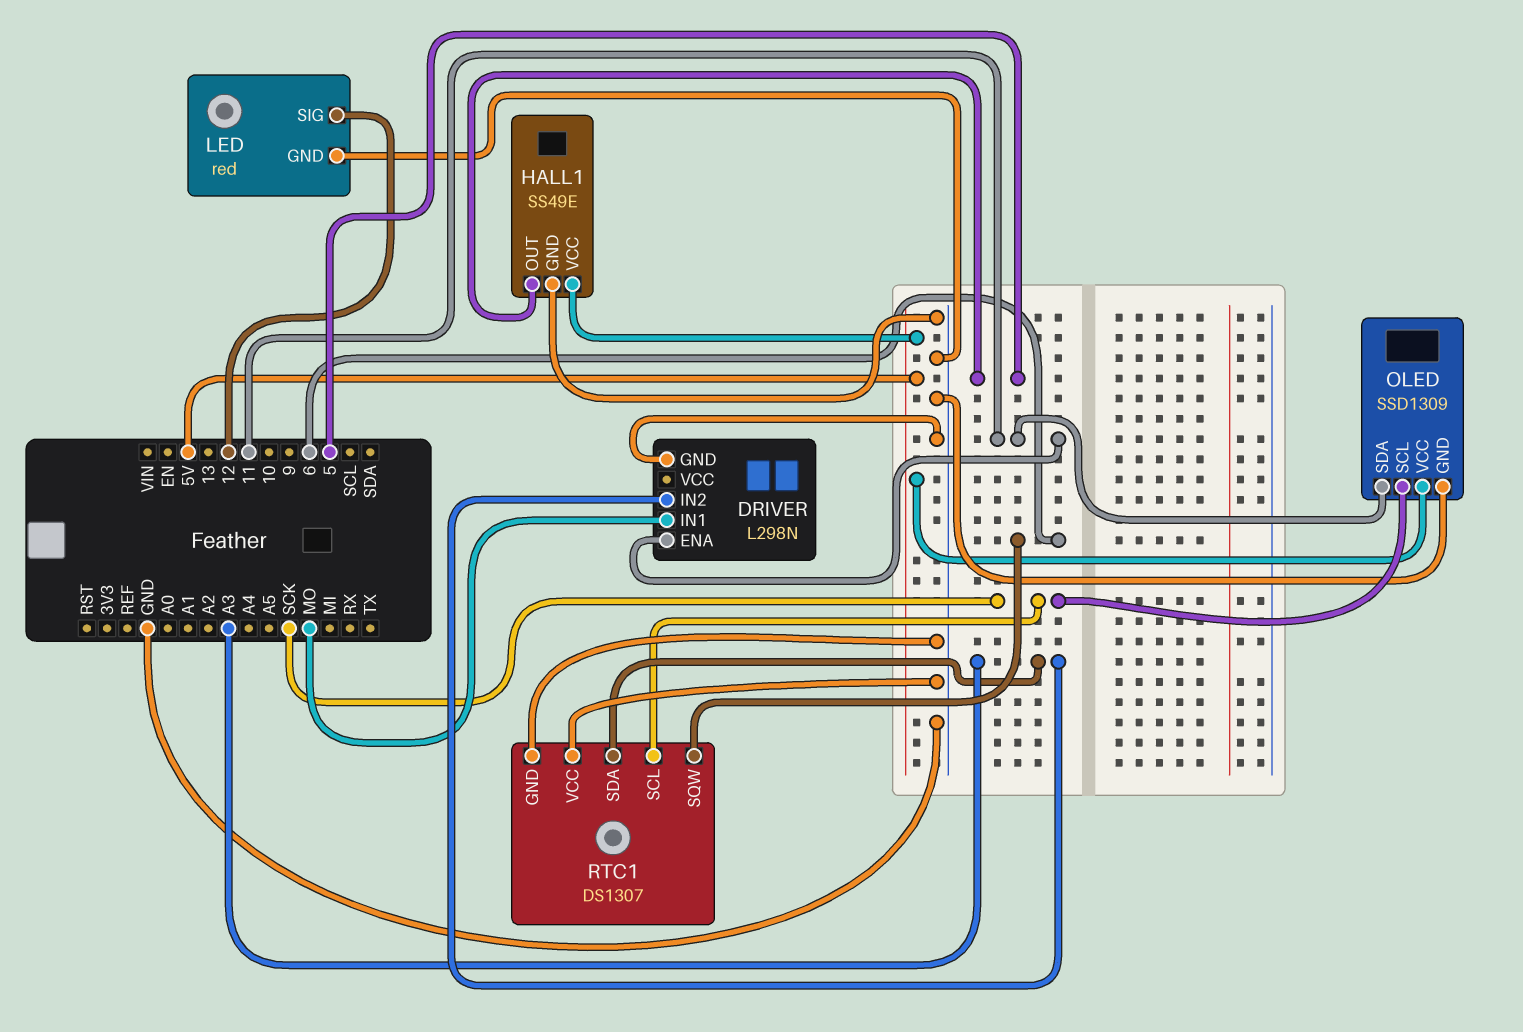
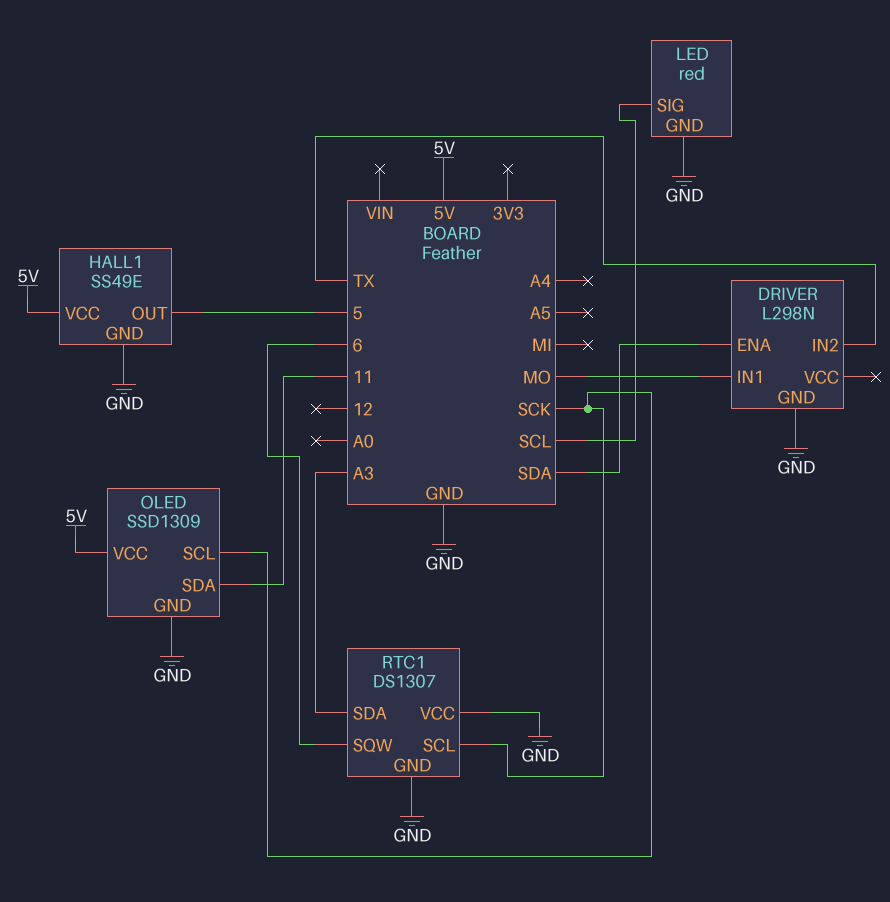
DRIVER pin ENA: 11 -> SDA
DRIVER pin IN2: A3 -> TX
LED pin SIG: 12 -> SCL

